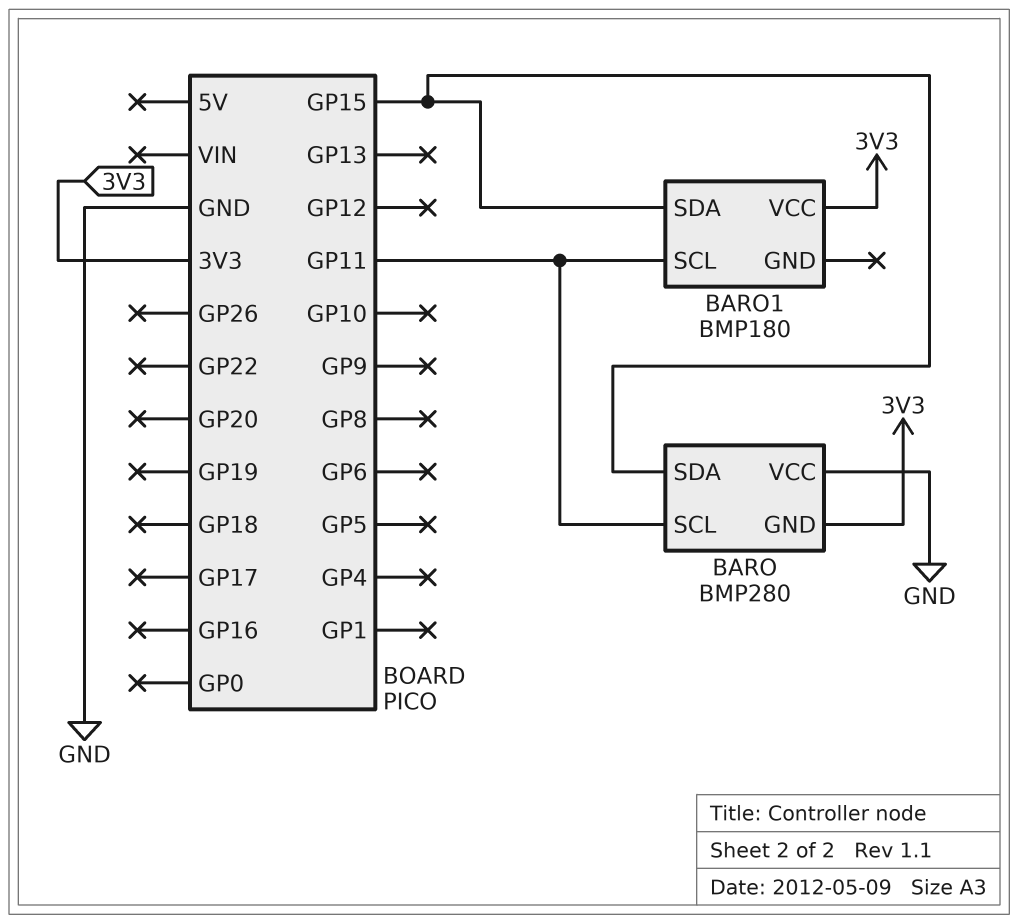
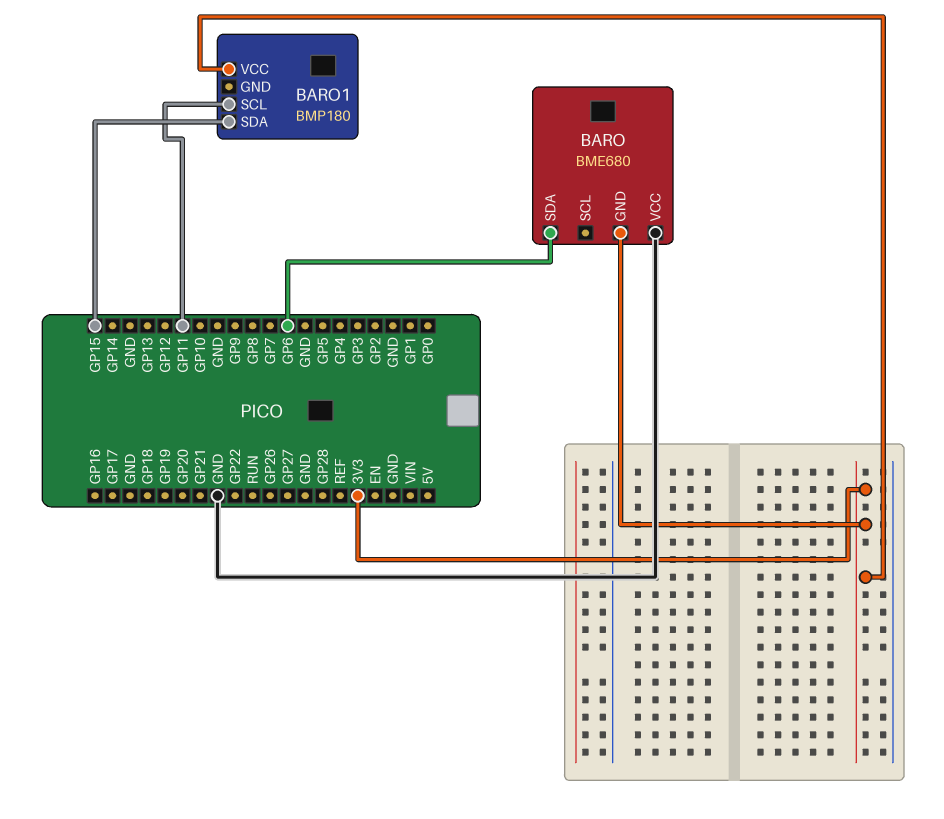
BARO: BMP280 -> BME680
BARO pin SCL: GP11 -> none
BARO pin SDA: GP15 -> GP6

